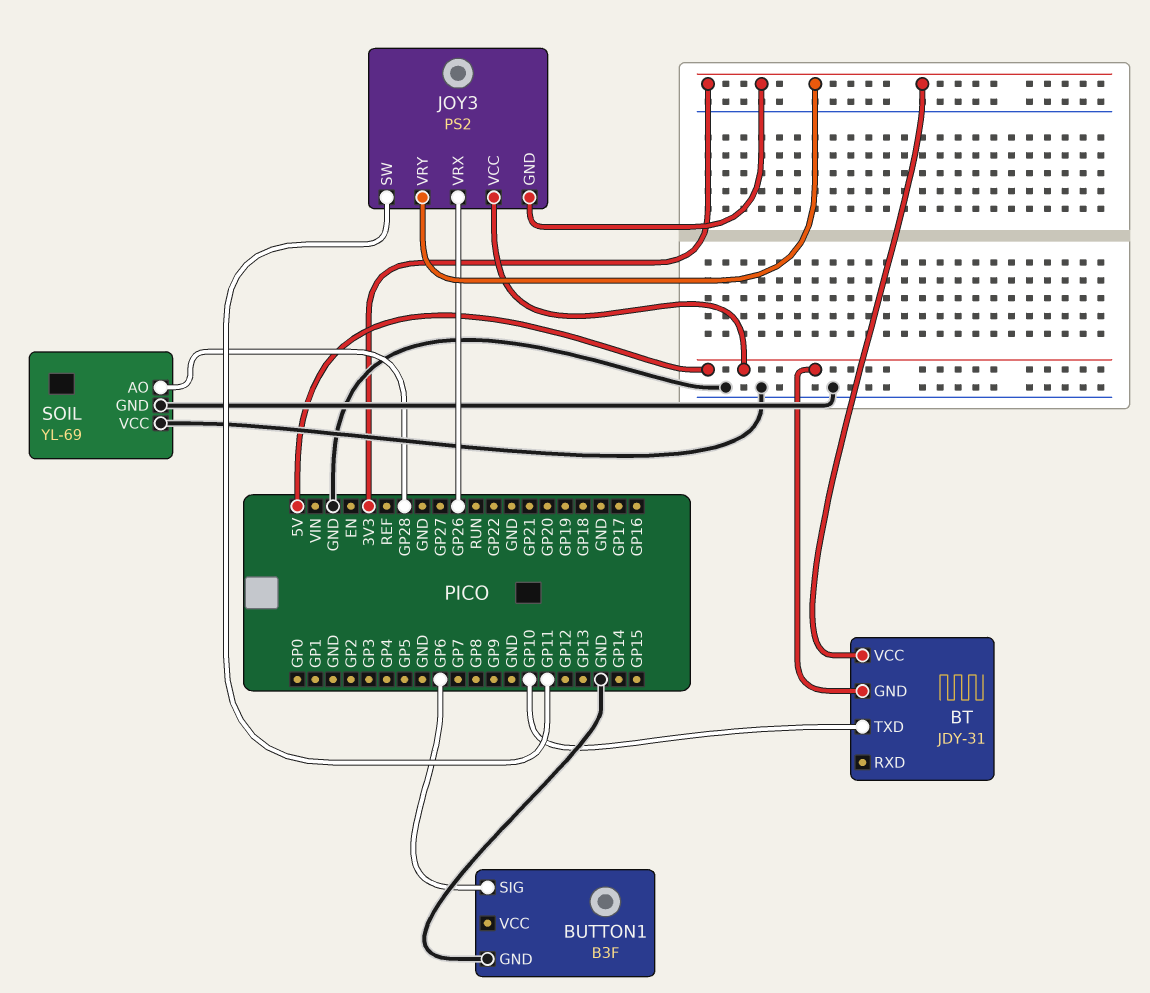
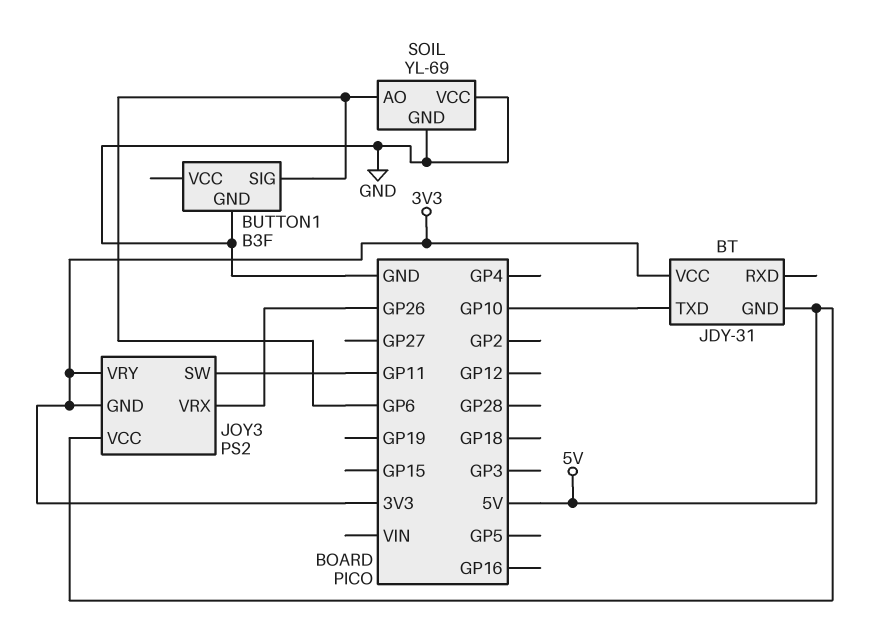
SOIL pin AO: GP28 -> GP6

